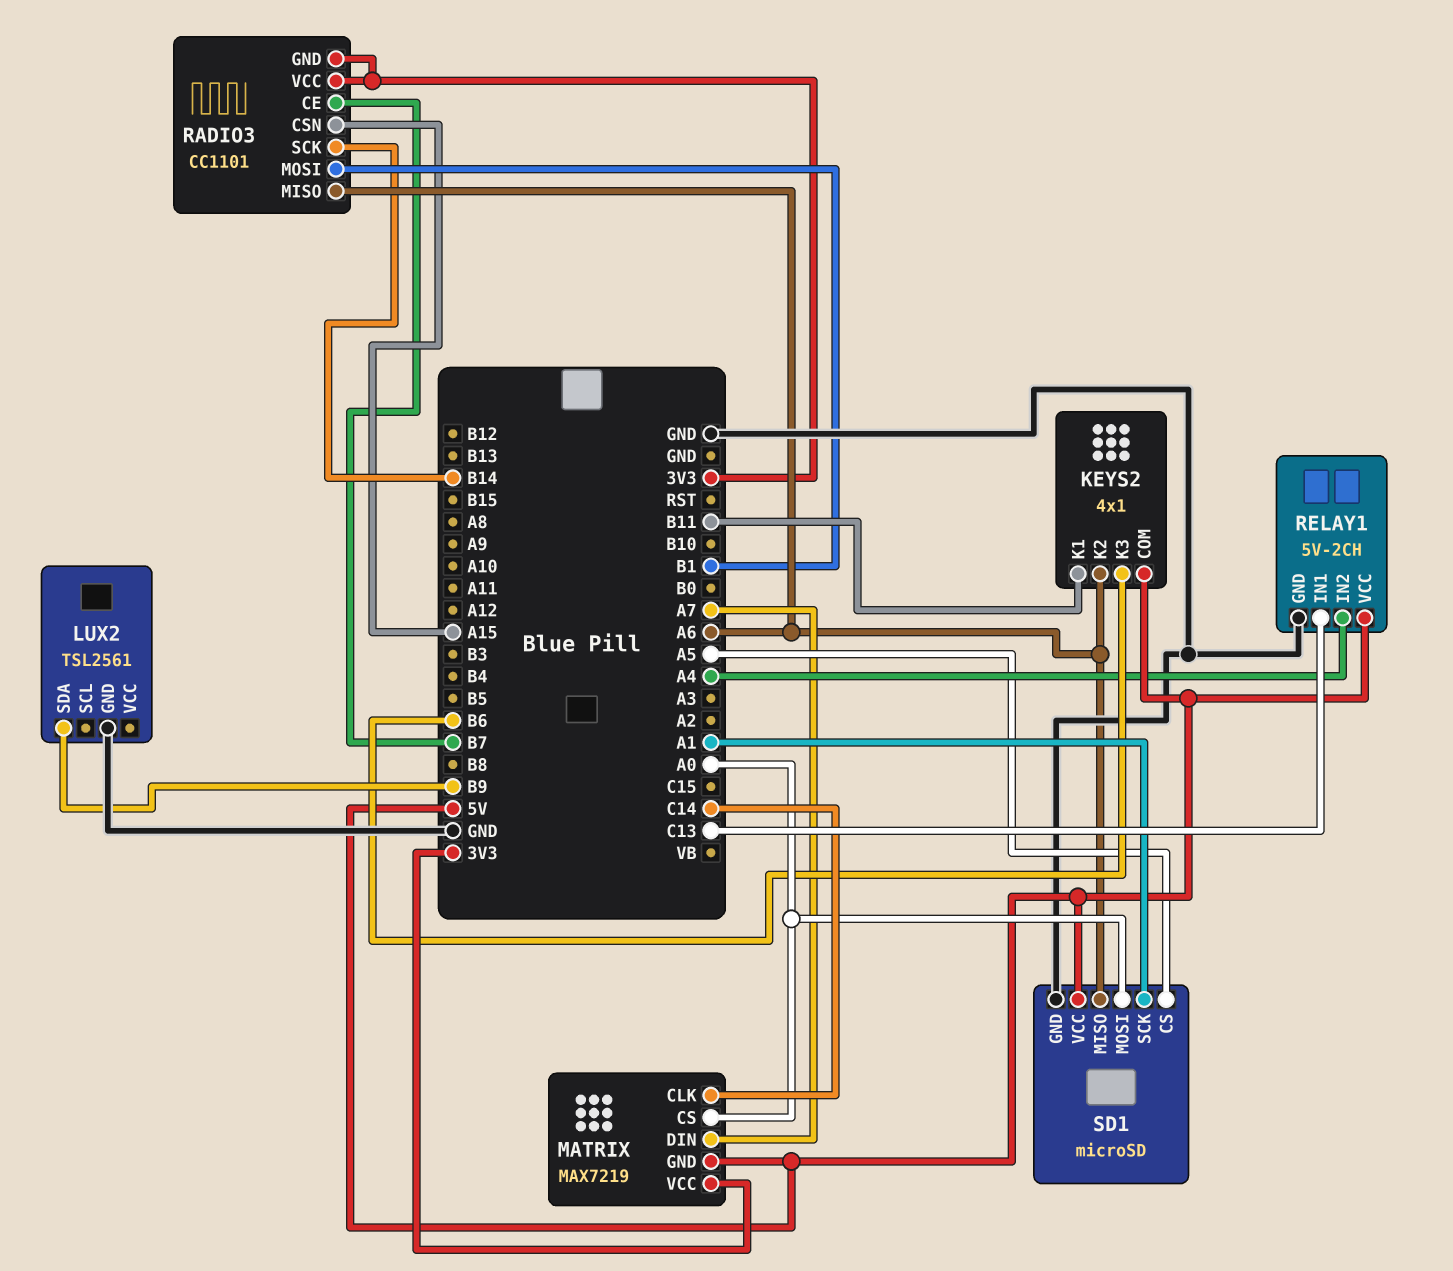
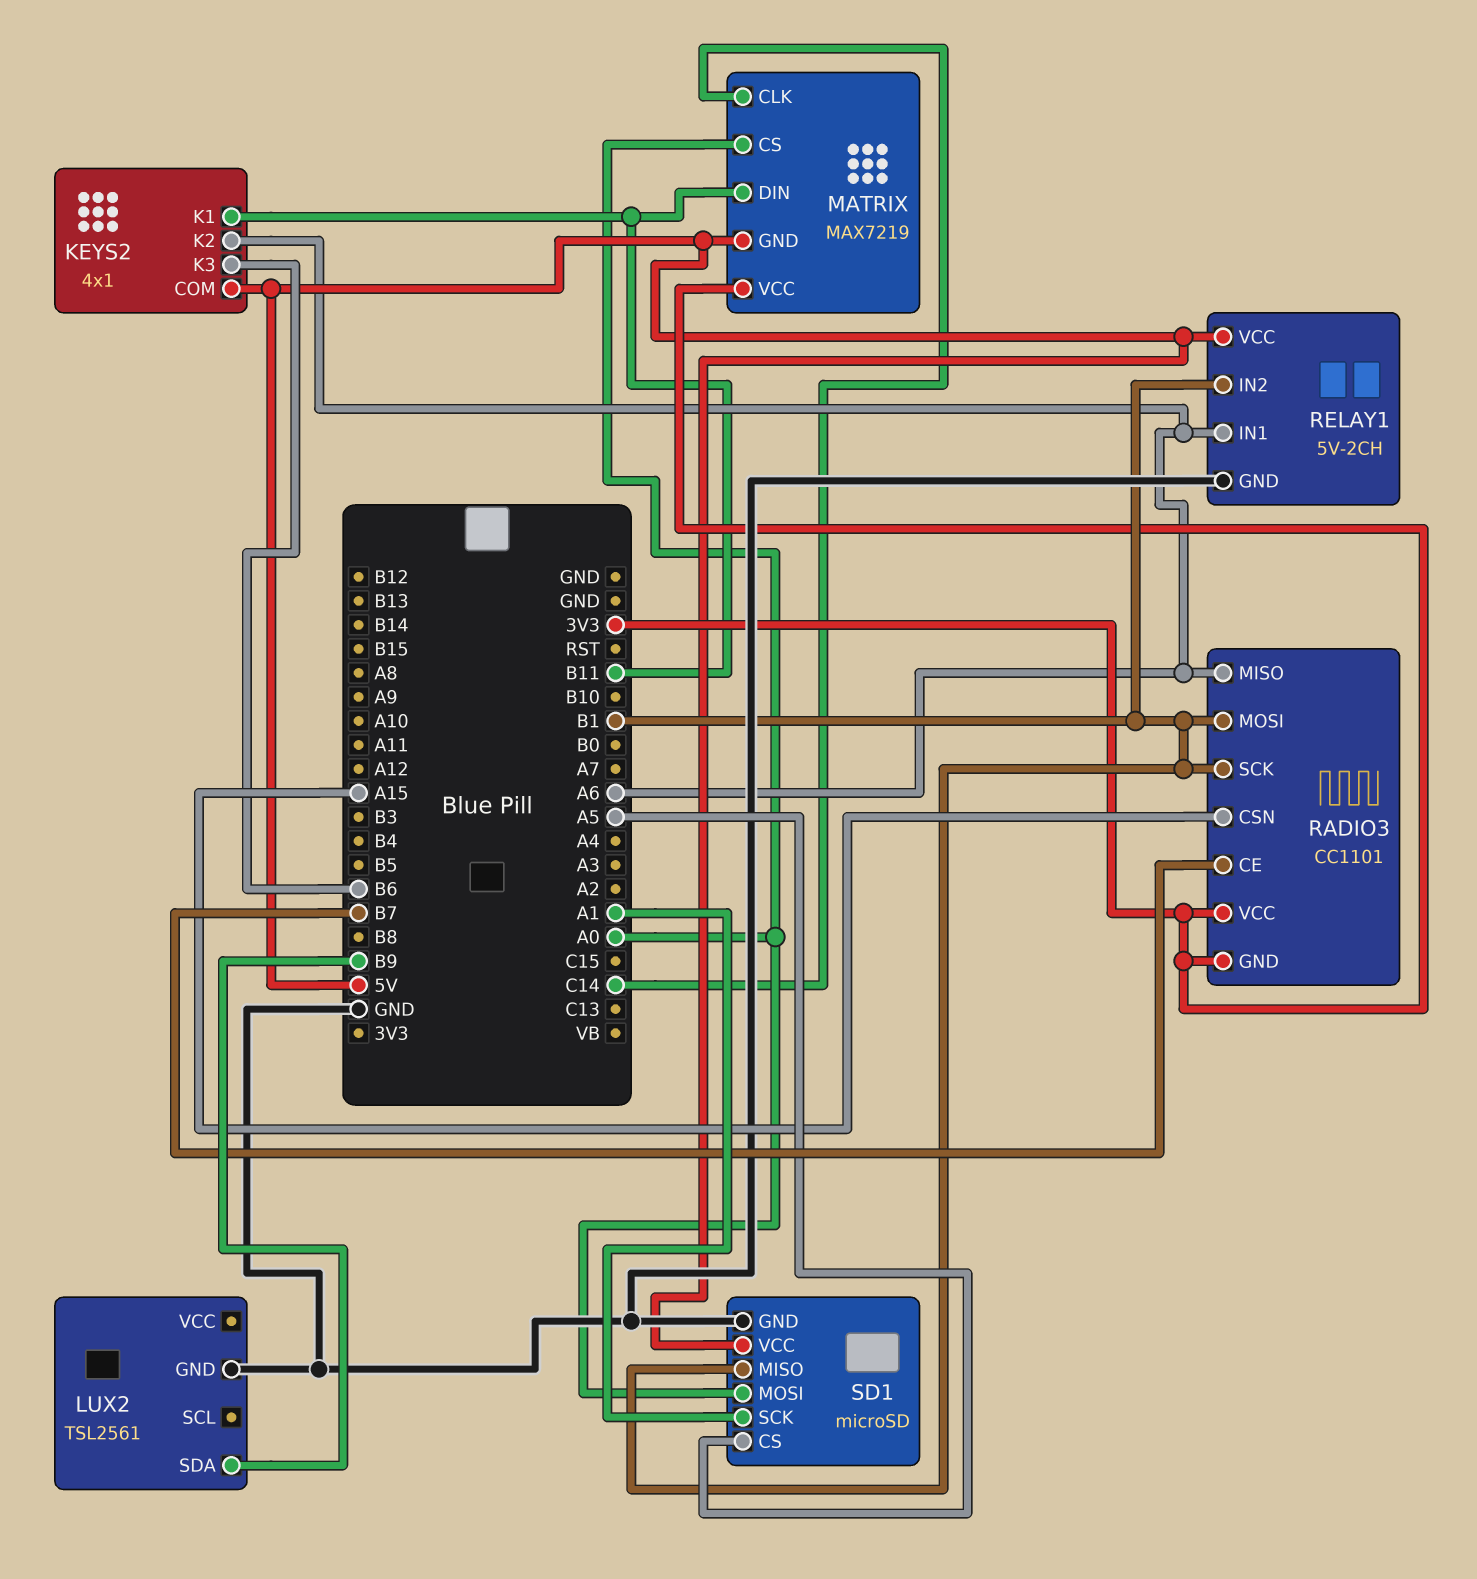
MATRIX pin DIN: A7 -> B11
RADIO3 pin SCK: B14 -> B1
RELAY1 pin IN1: C13 -> A6
RELAY1 pin IN2: A4 -> B1
SD1 pin MISO: A6 -> B1

